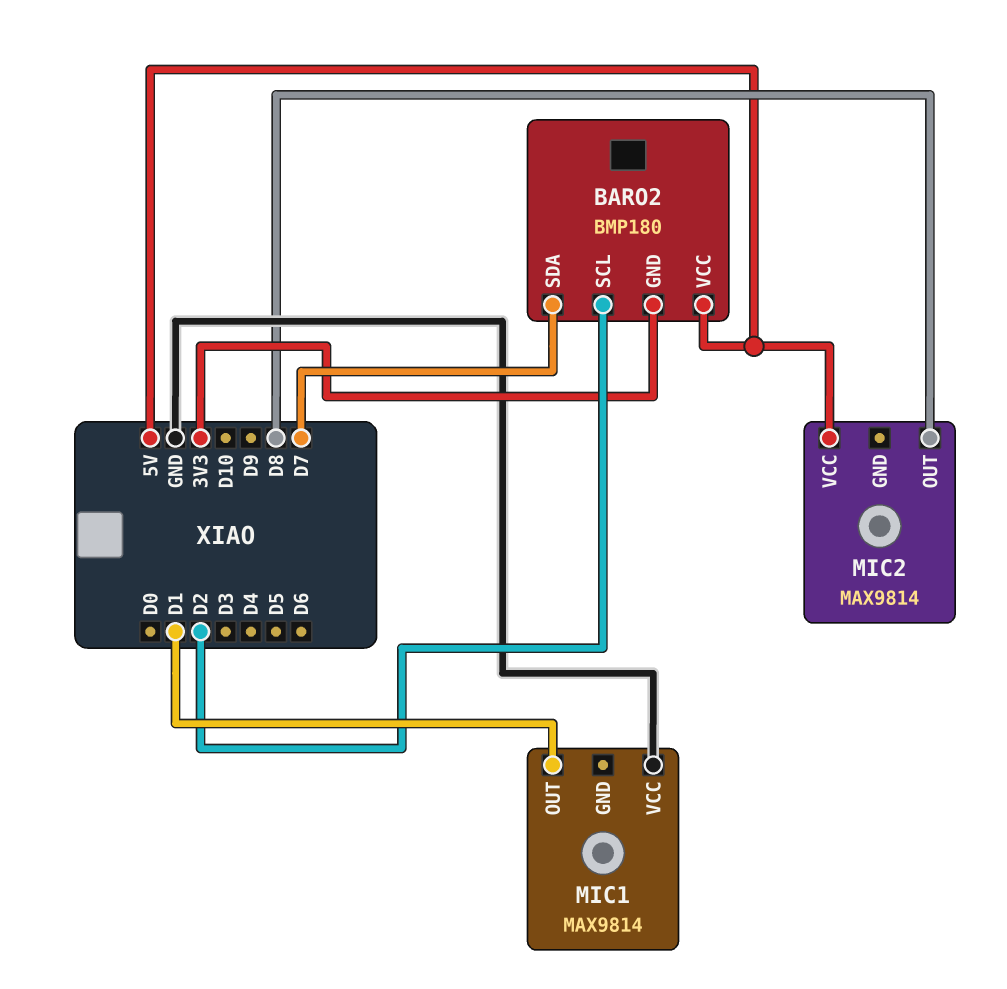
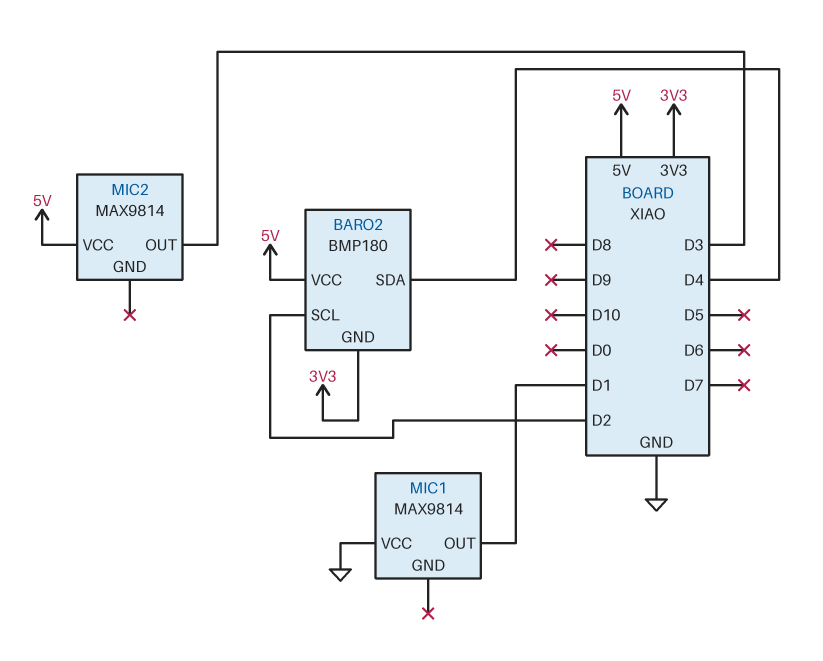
BARO2 pin SDA: D7 -> D4
MIC2 pin OUT: D8 -> D3

